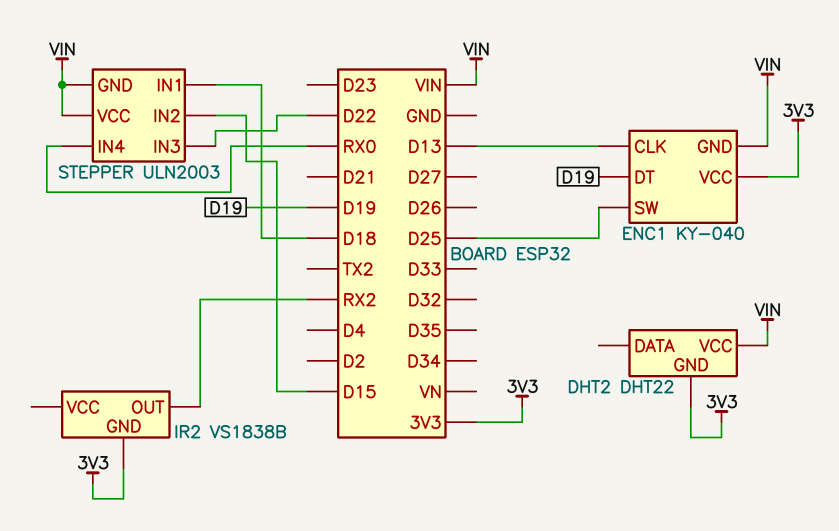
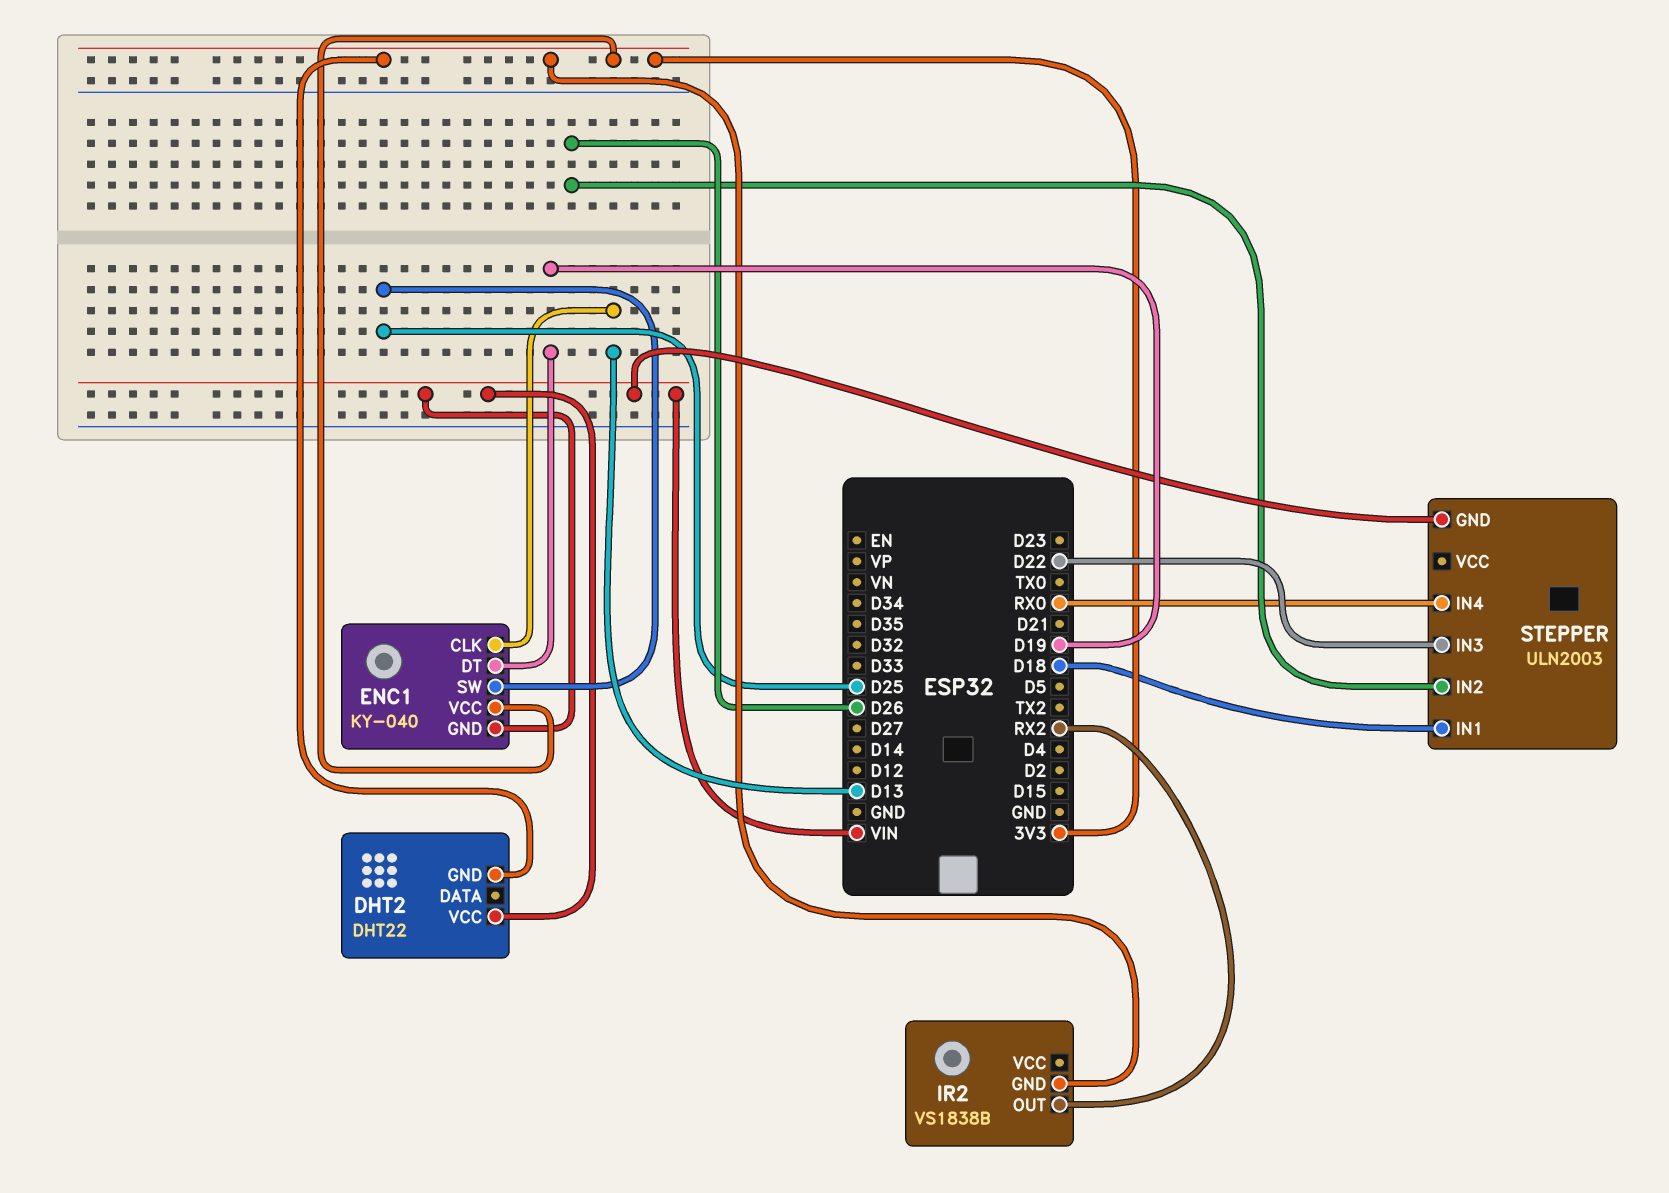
STEPPER pin IN2: D15 -> D26
STEPPER pin VCC: VIN -> none

